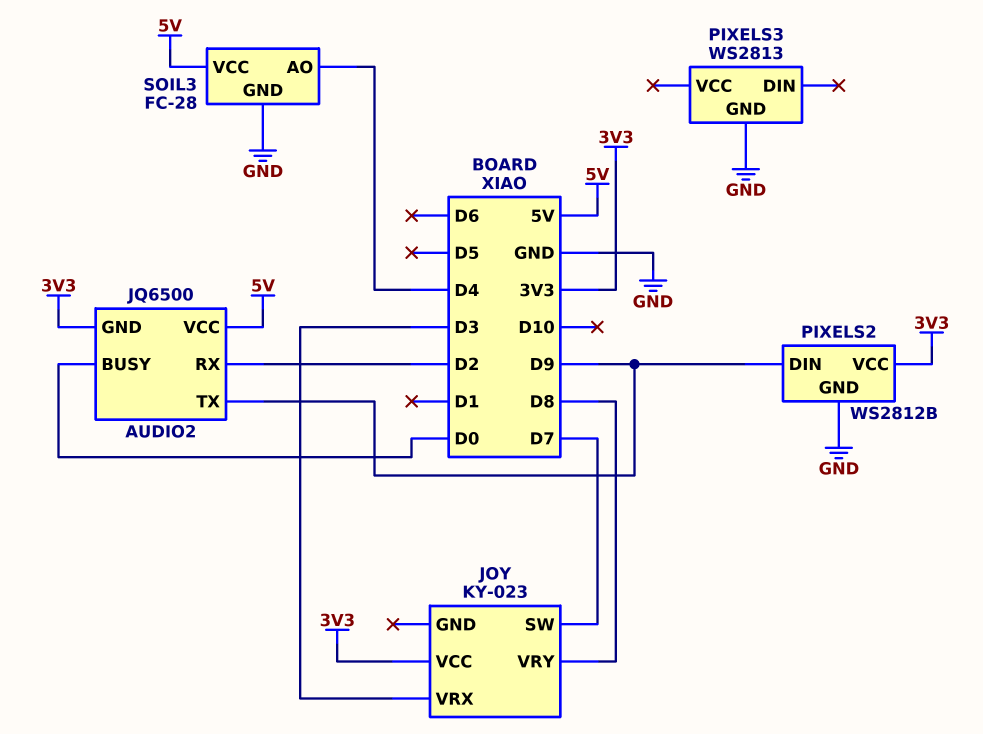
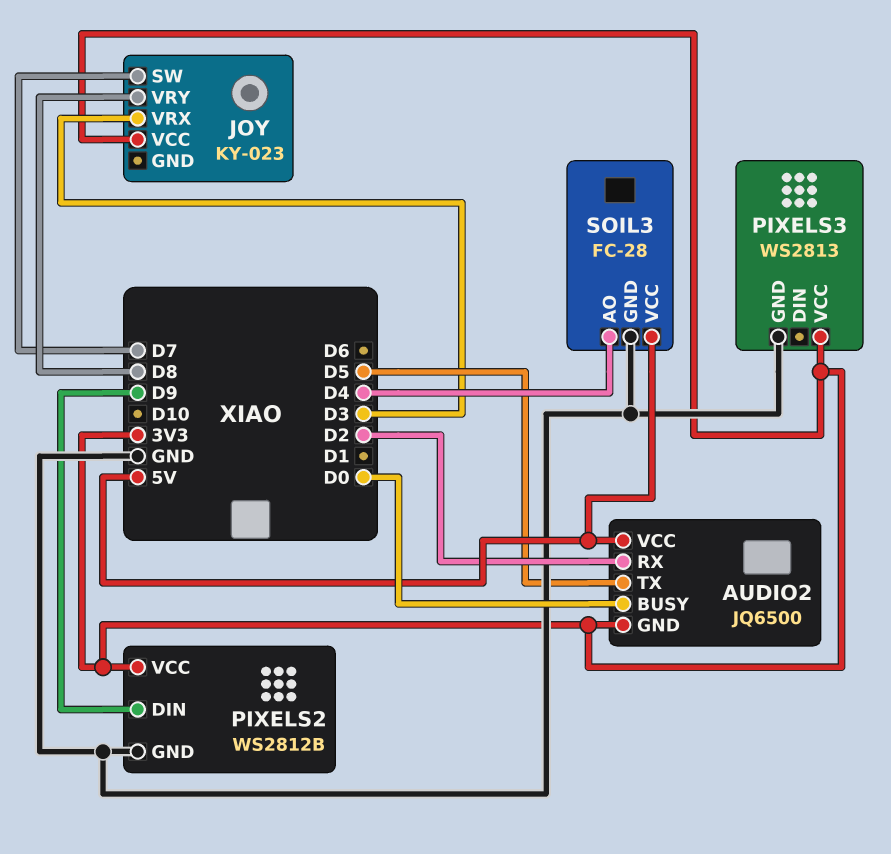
AUDIO2 pin TX: D9 -> D5
PIXELS3 pin VCC: none -> 3V3

